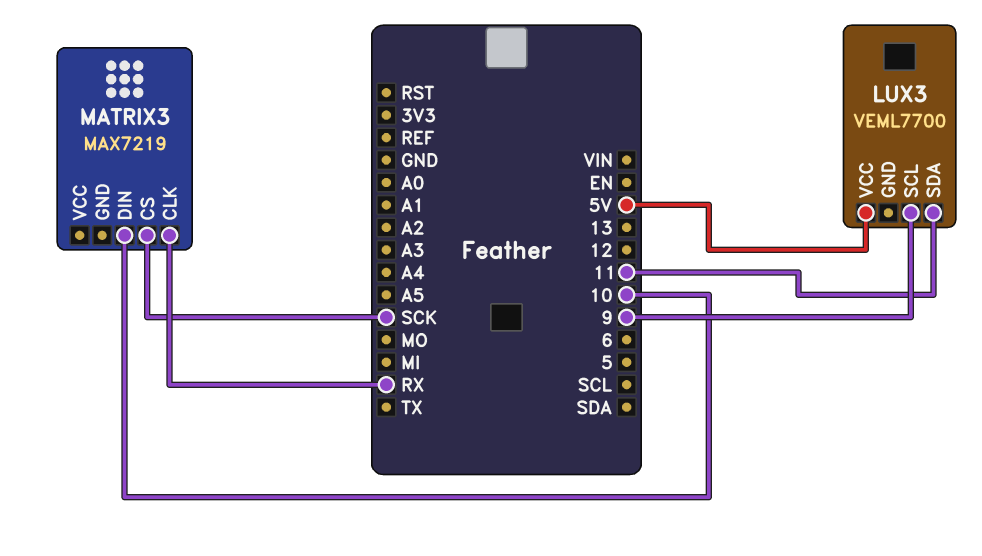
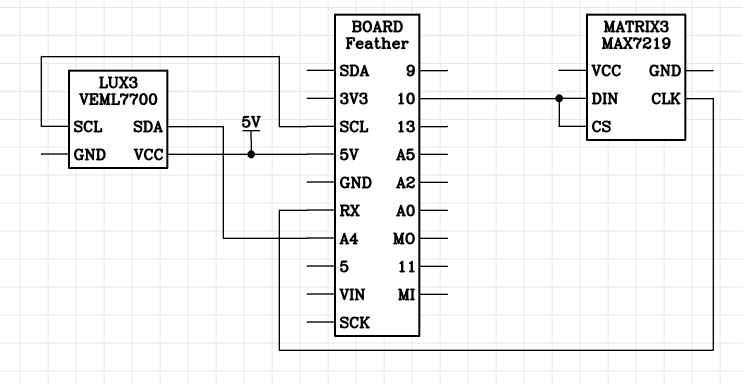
LUX3 pin SCL: 9 -> SCL
LUX3 pin SDA: 11 -> A4
MATRIX3 pin CS: SCK -> 10

